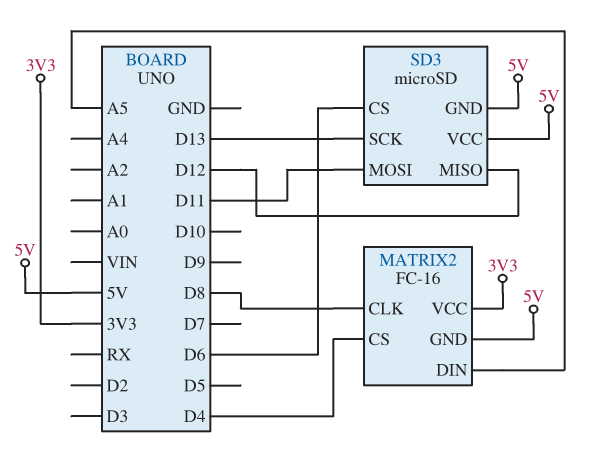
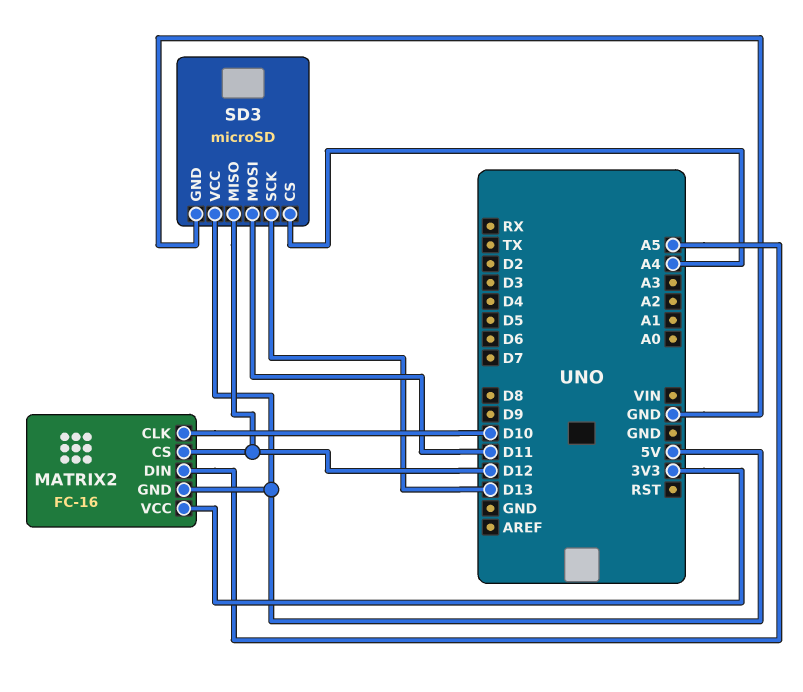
MATRIX2 pin CLK: D8 -> D10
MATRIX2 pin CS: D4 -> D12
SD3 pin CS: D6 -> A4
SD3 pin GND: 5V -> GND

